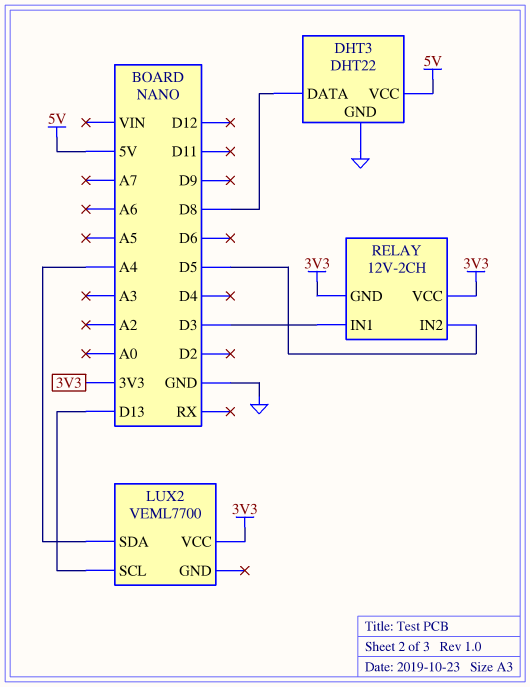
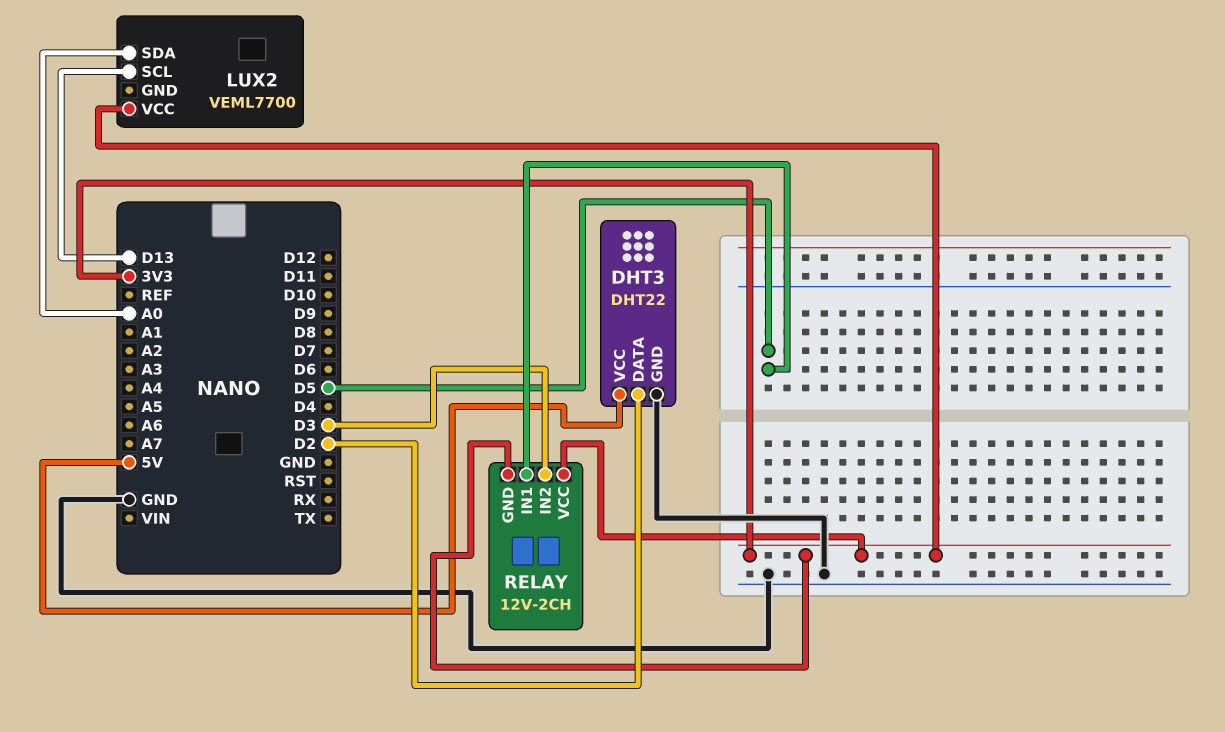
DHT3 pin DATA: D8 -> D2
LUX2 pin SDA: A4 -> A0
RELAY pin IN1: D3 -> D5
RELAY pin IN2: D5 -> D3

